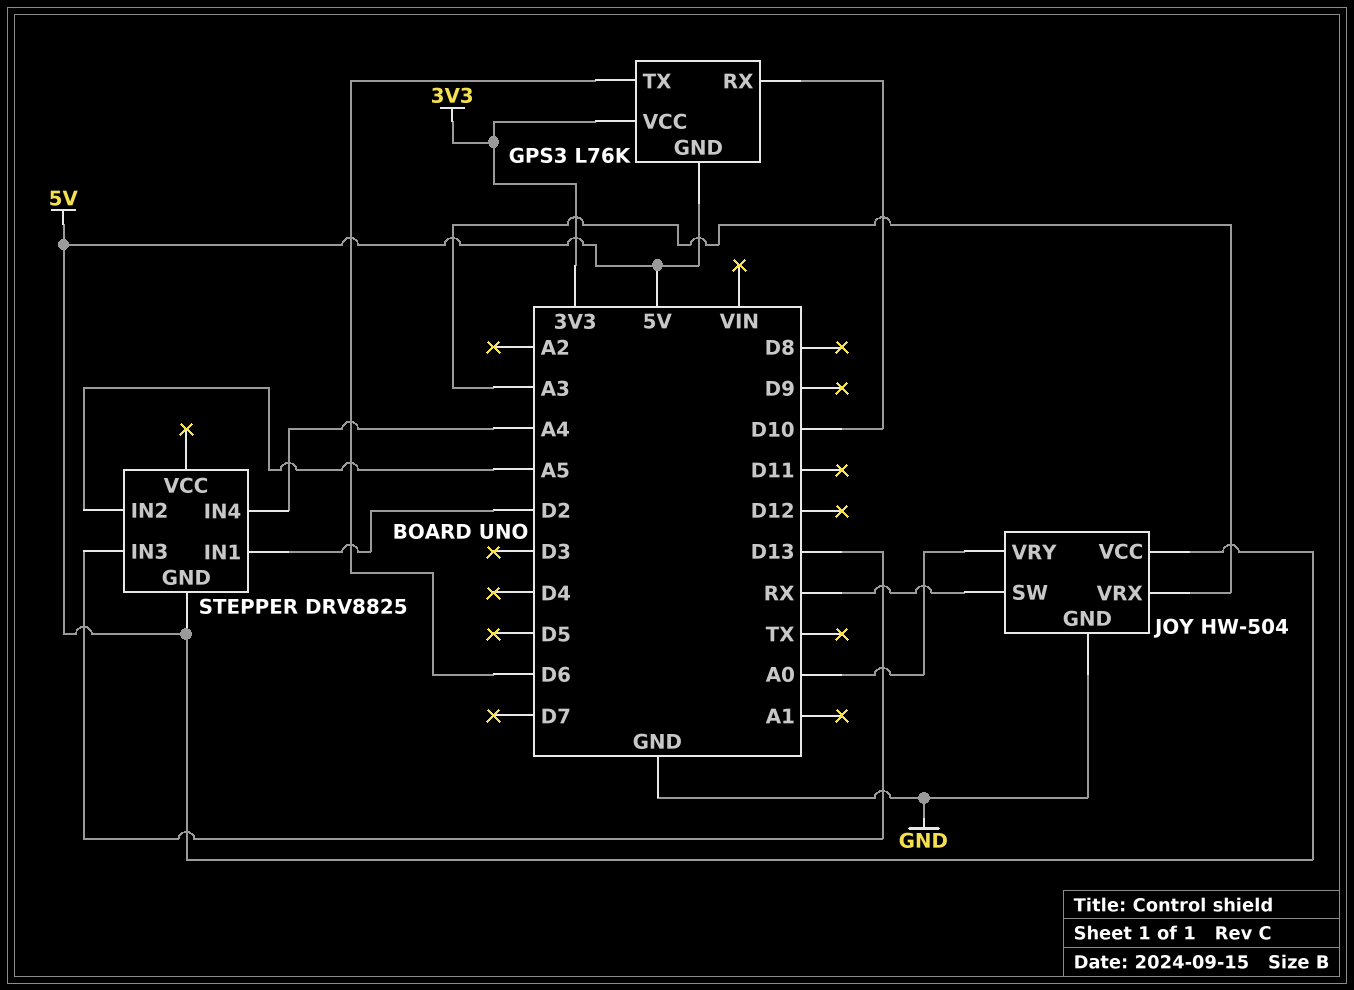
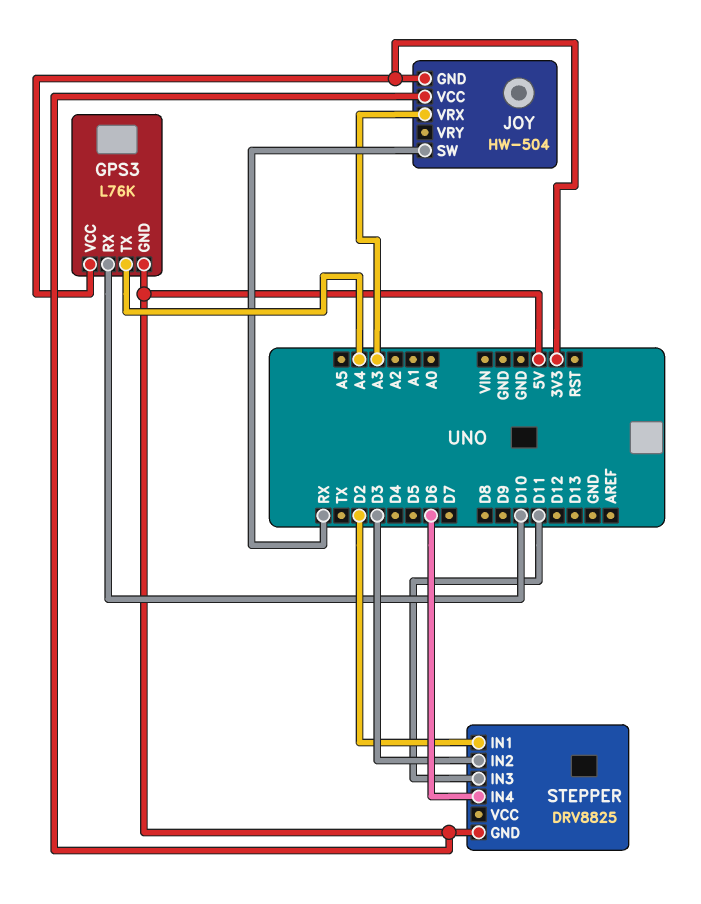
GPS3 pin TX: D6 -> A4
JOY pin GND: GND -> 3V3
JOY pin VRY: A0 -> none
STEPPER pin IN2: A5 -> D3
STEPPER pin IN3: D13 -> D11
STEPPER pin IN4: A4 -> D6

